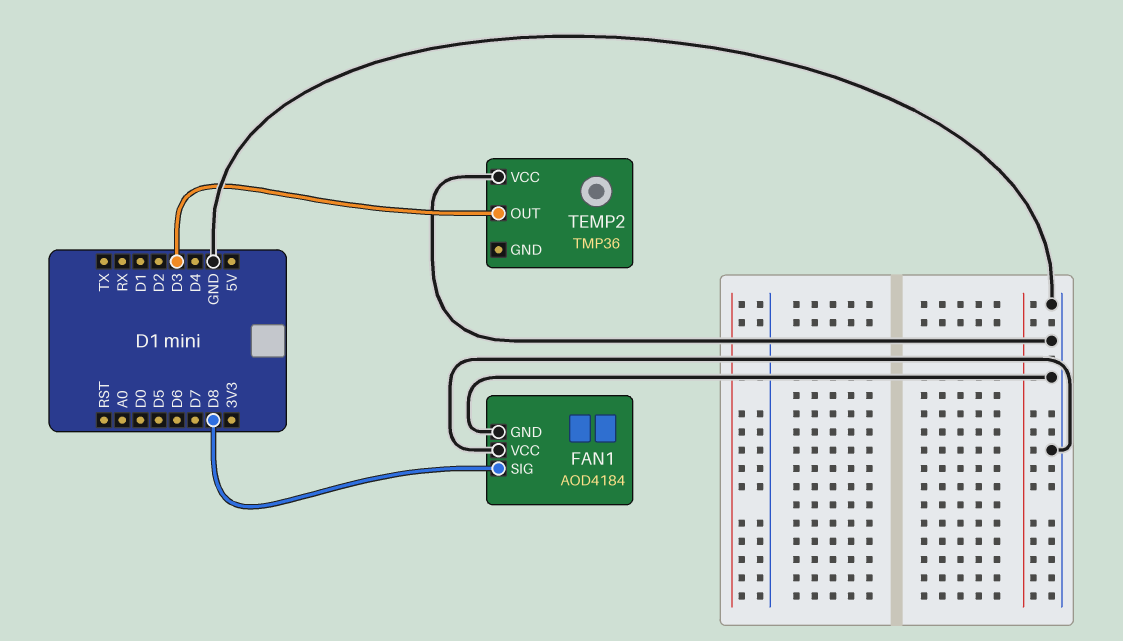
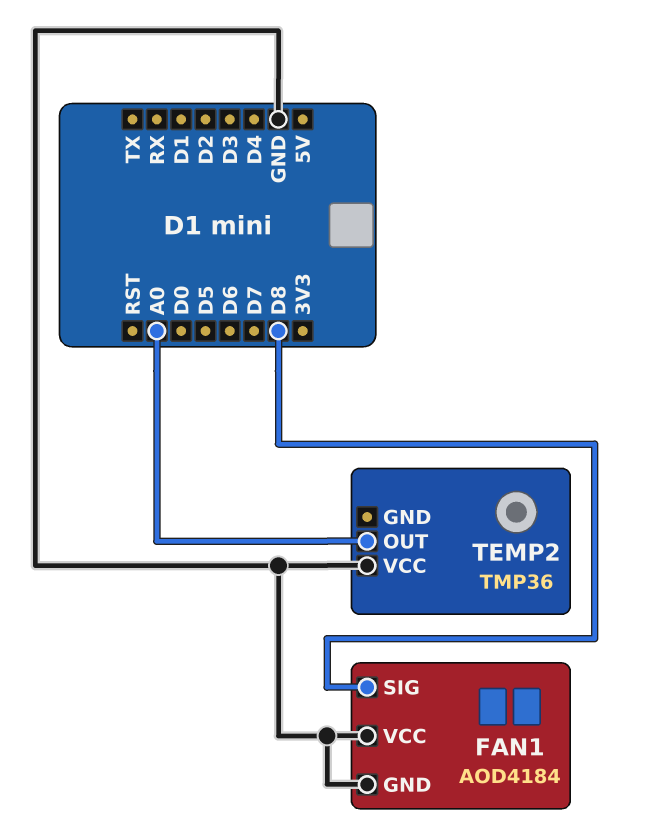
TEMP2 pin OUT: D3 -> A0

